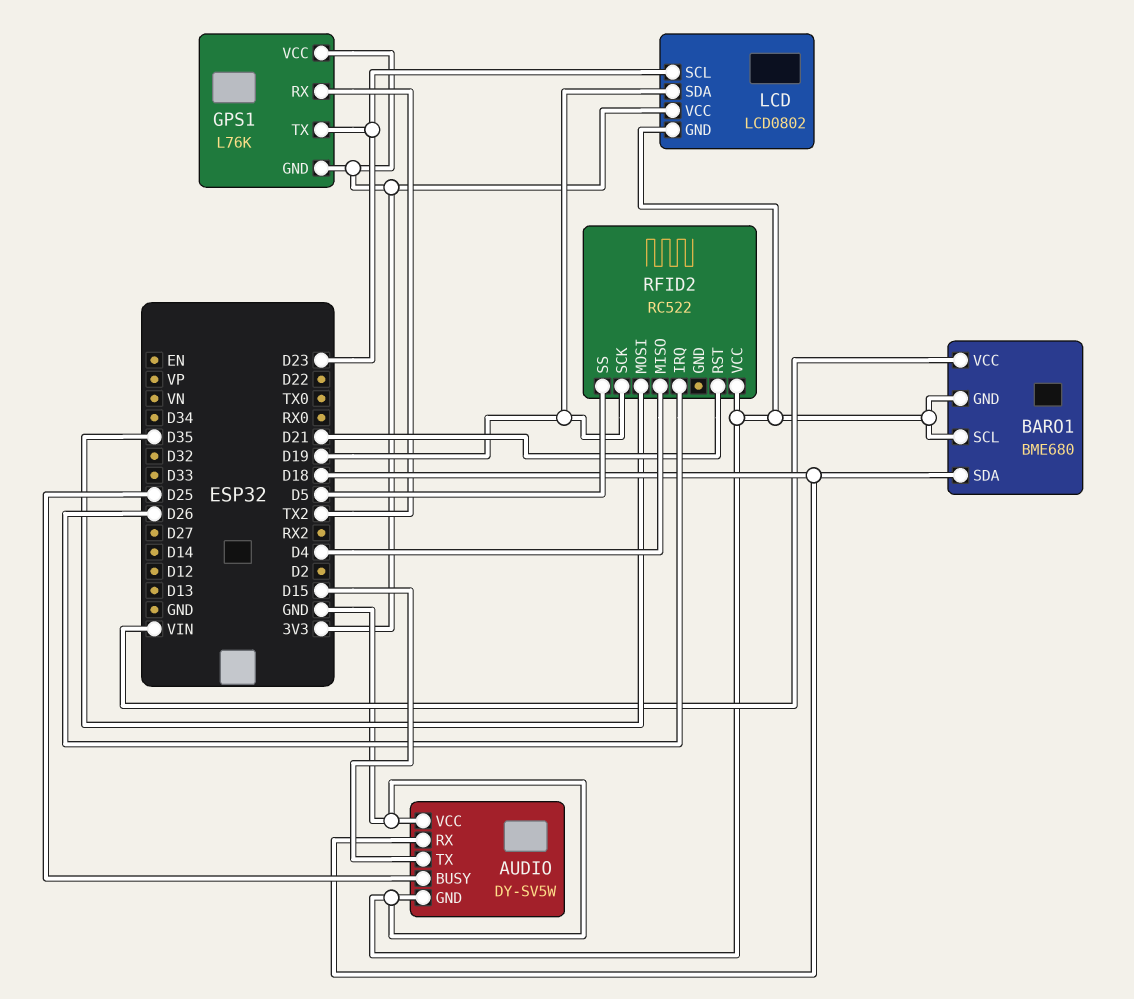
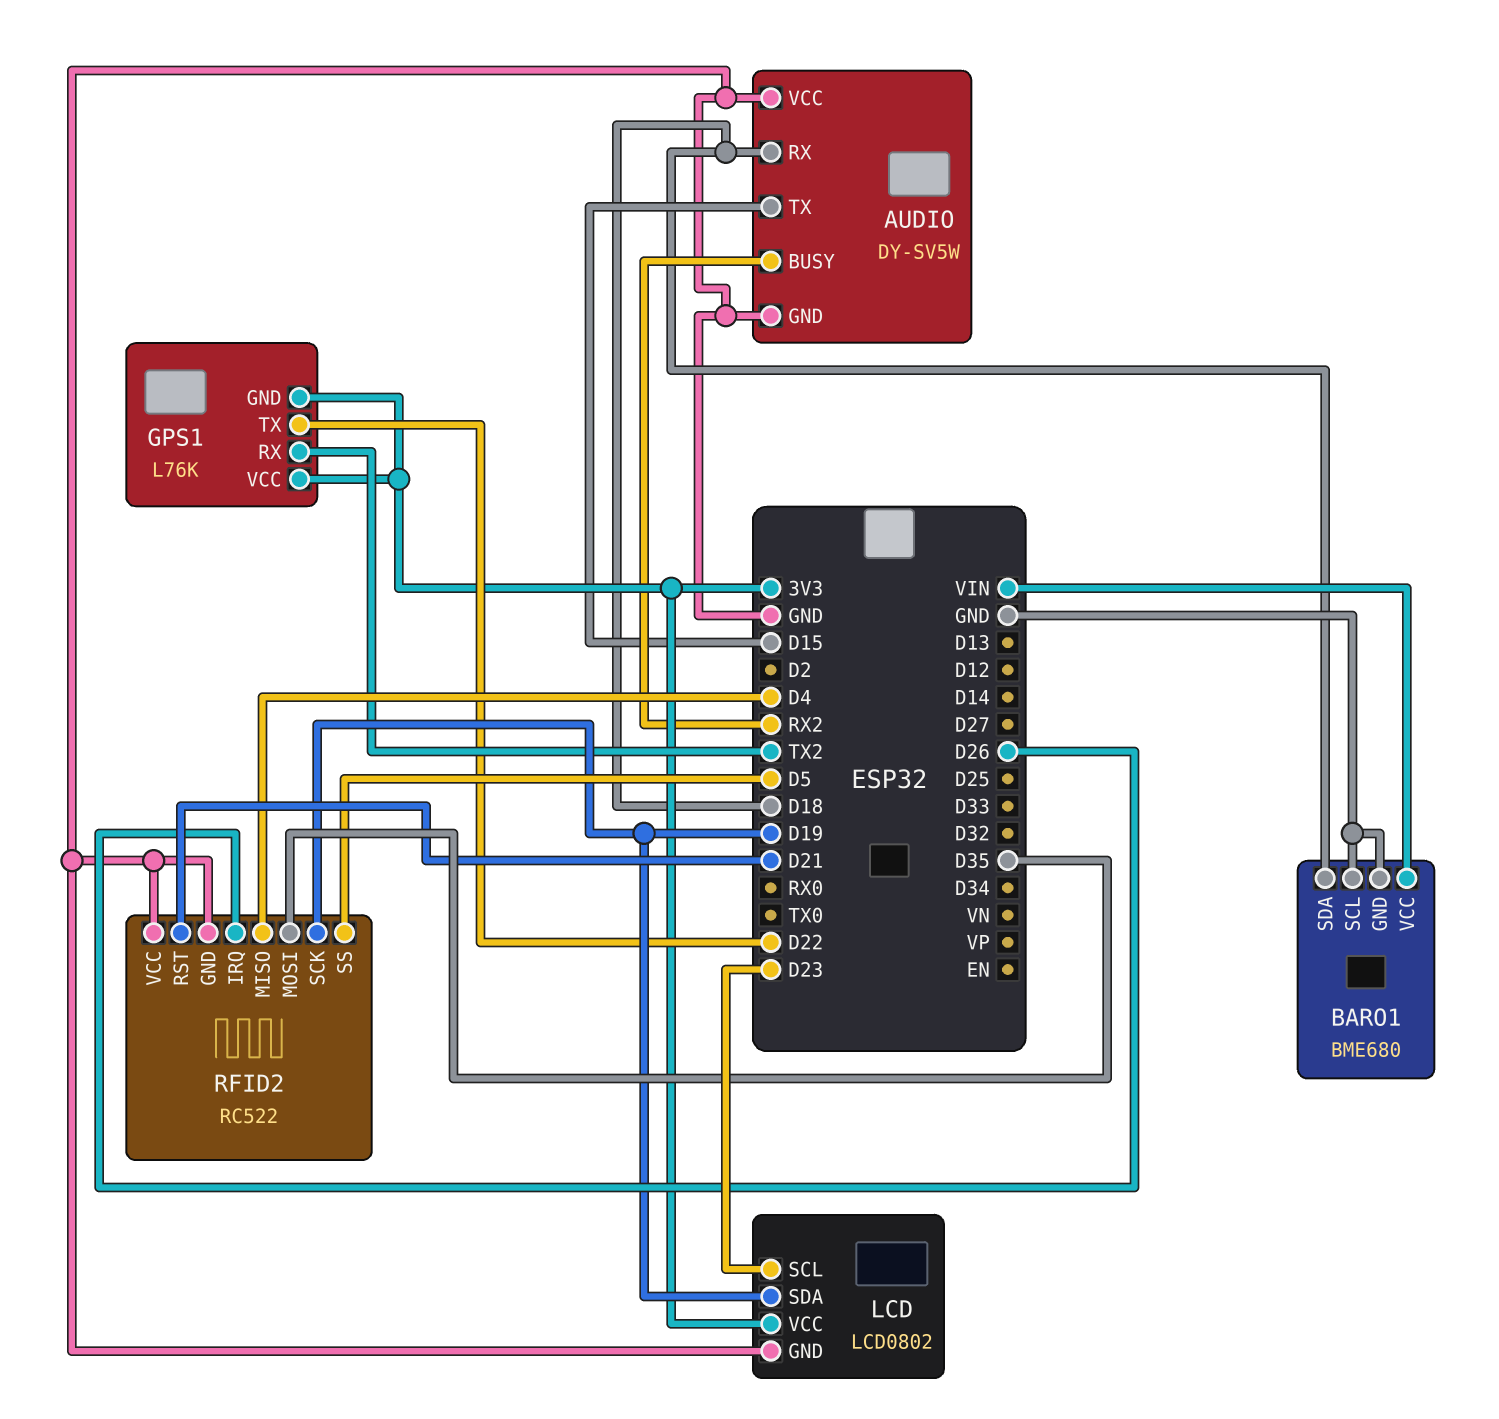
AUDIO pin BUSY: D25 -> RX2
GPS1 pin TX: D23 -> D22
RFID2 pin GND: none -> GND

